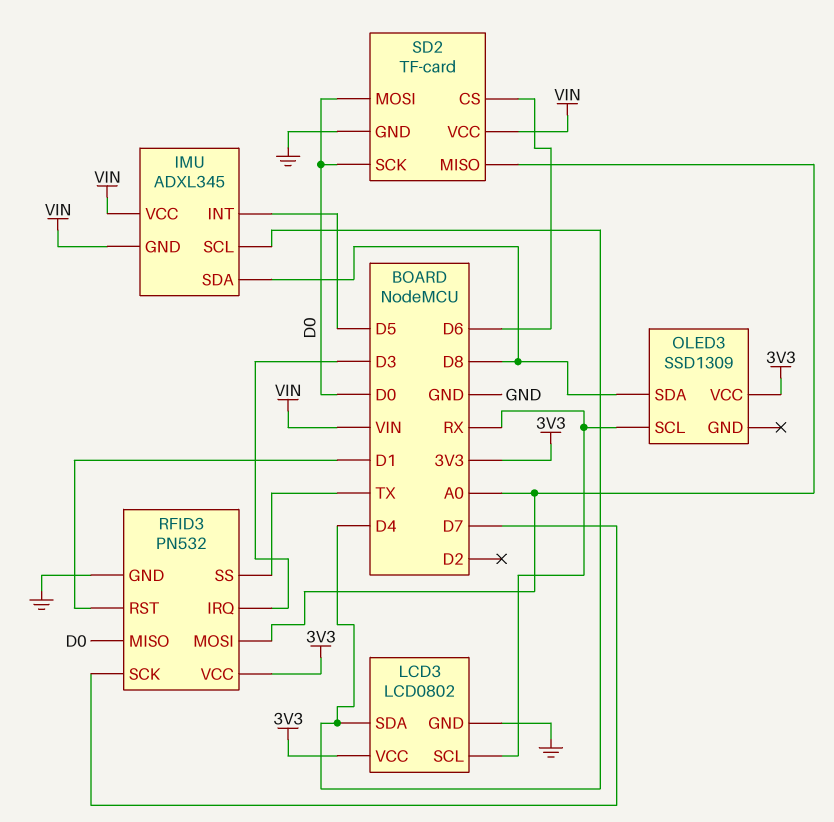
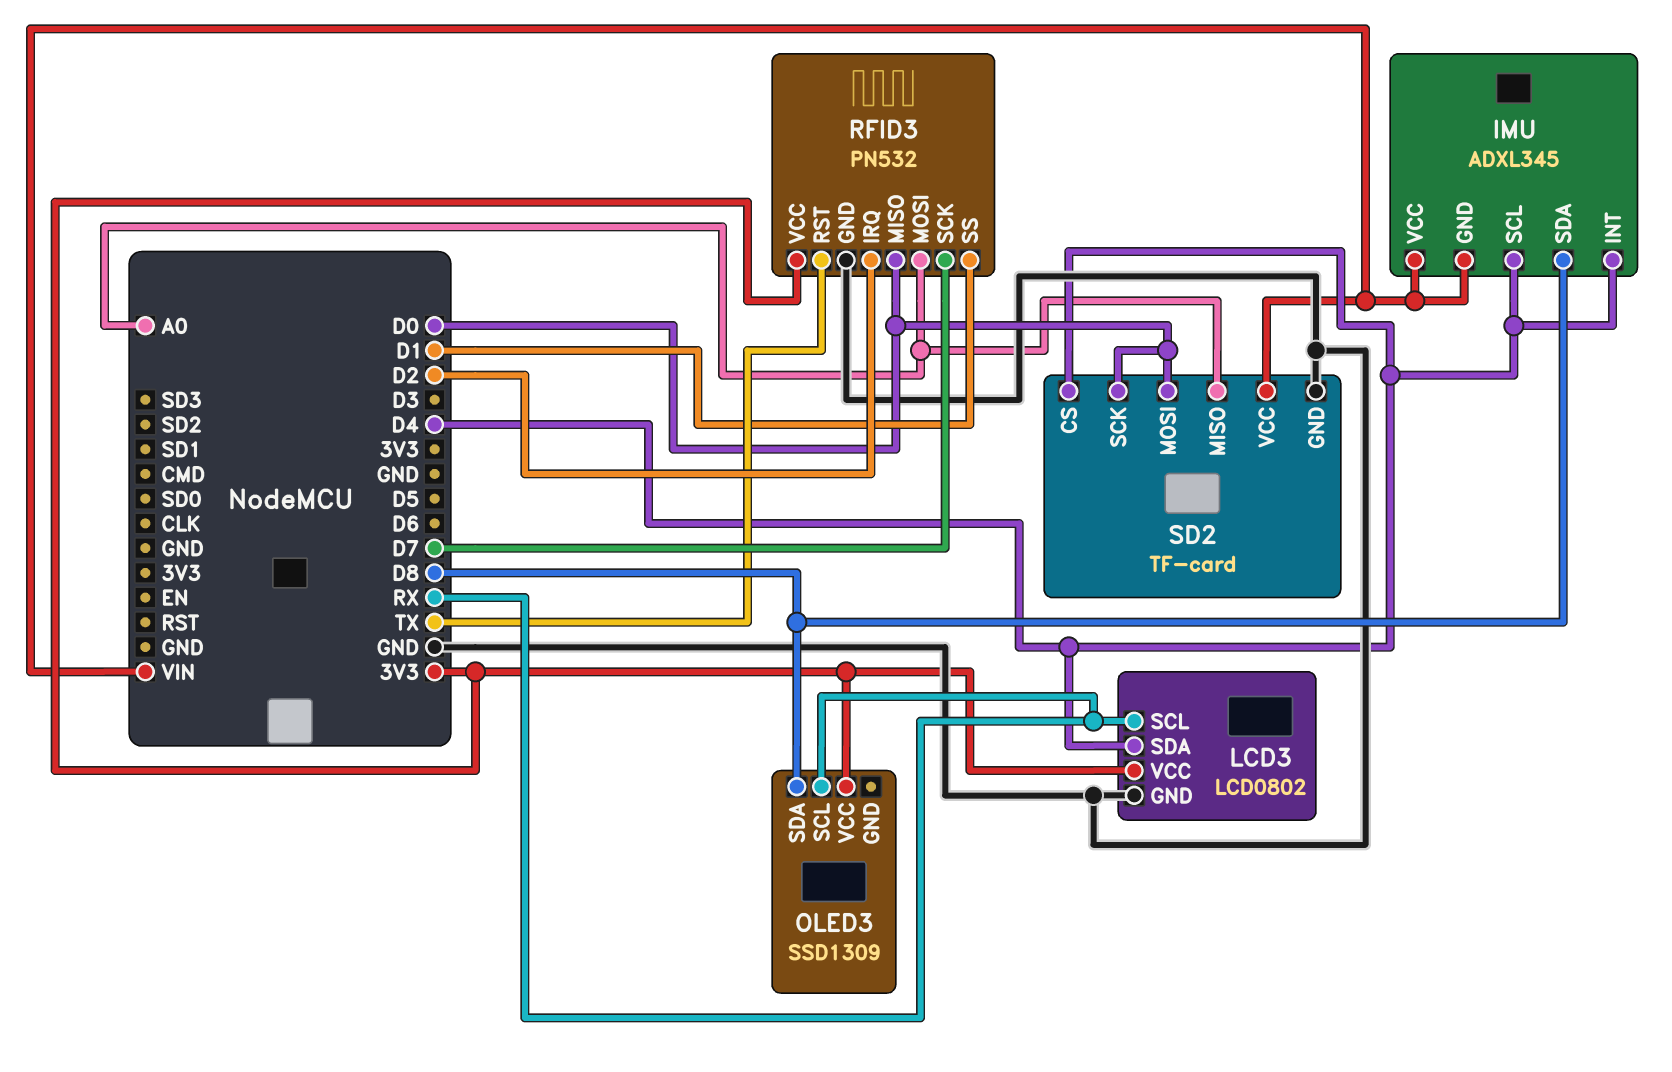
IMU pin INT: D5 -> D4
RFID3 pin IRQ: D3 -> D2
RFID3 pin RST: D1 -> TX
RFID3 pin SS: TX -> D1
SD2 pin CS: D6 -> D4

